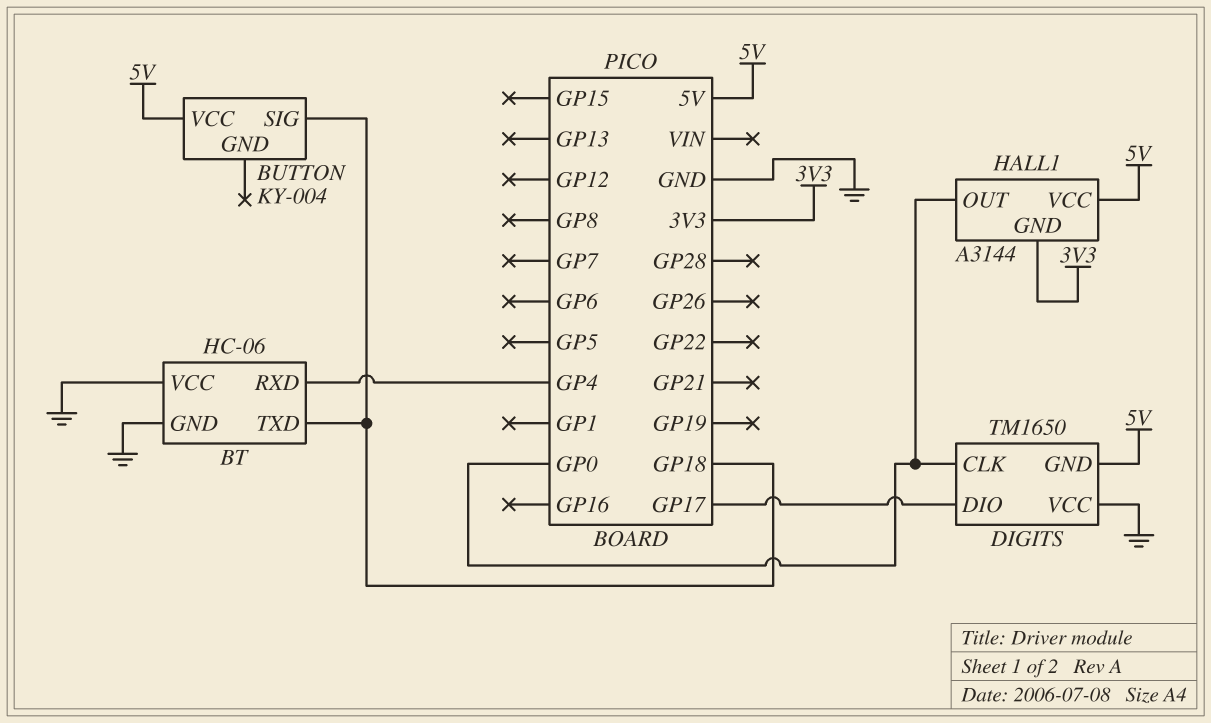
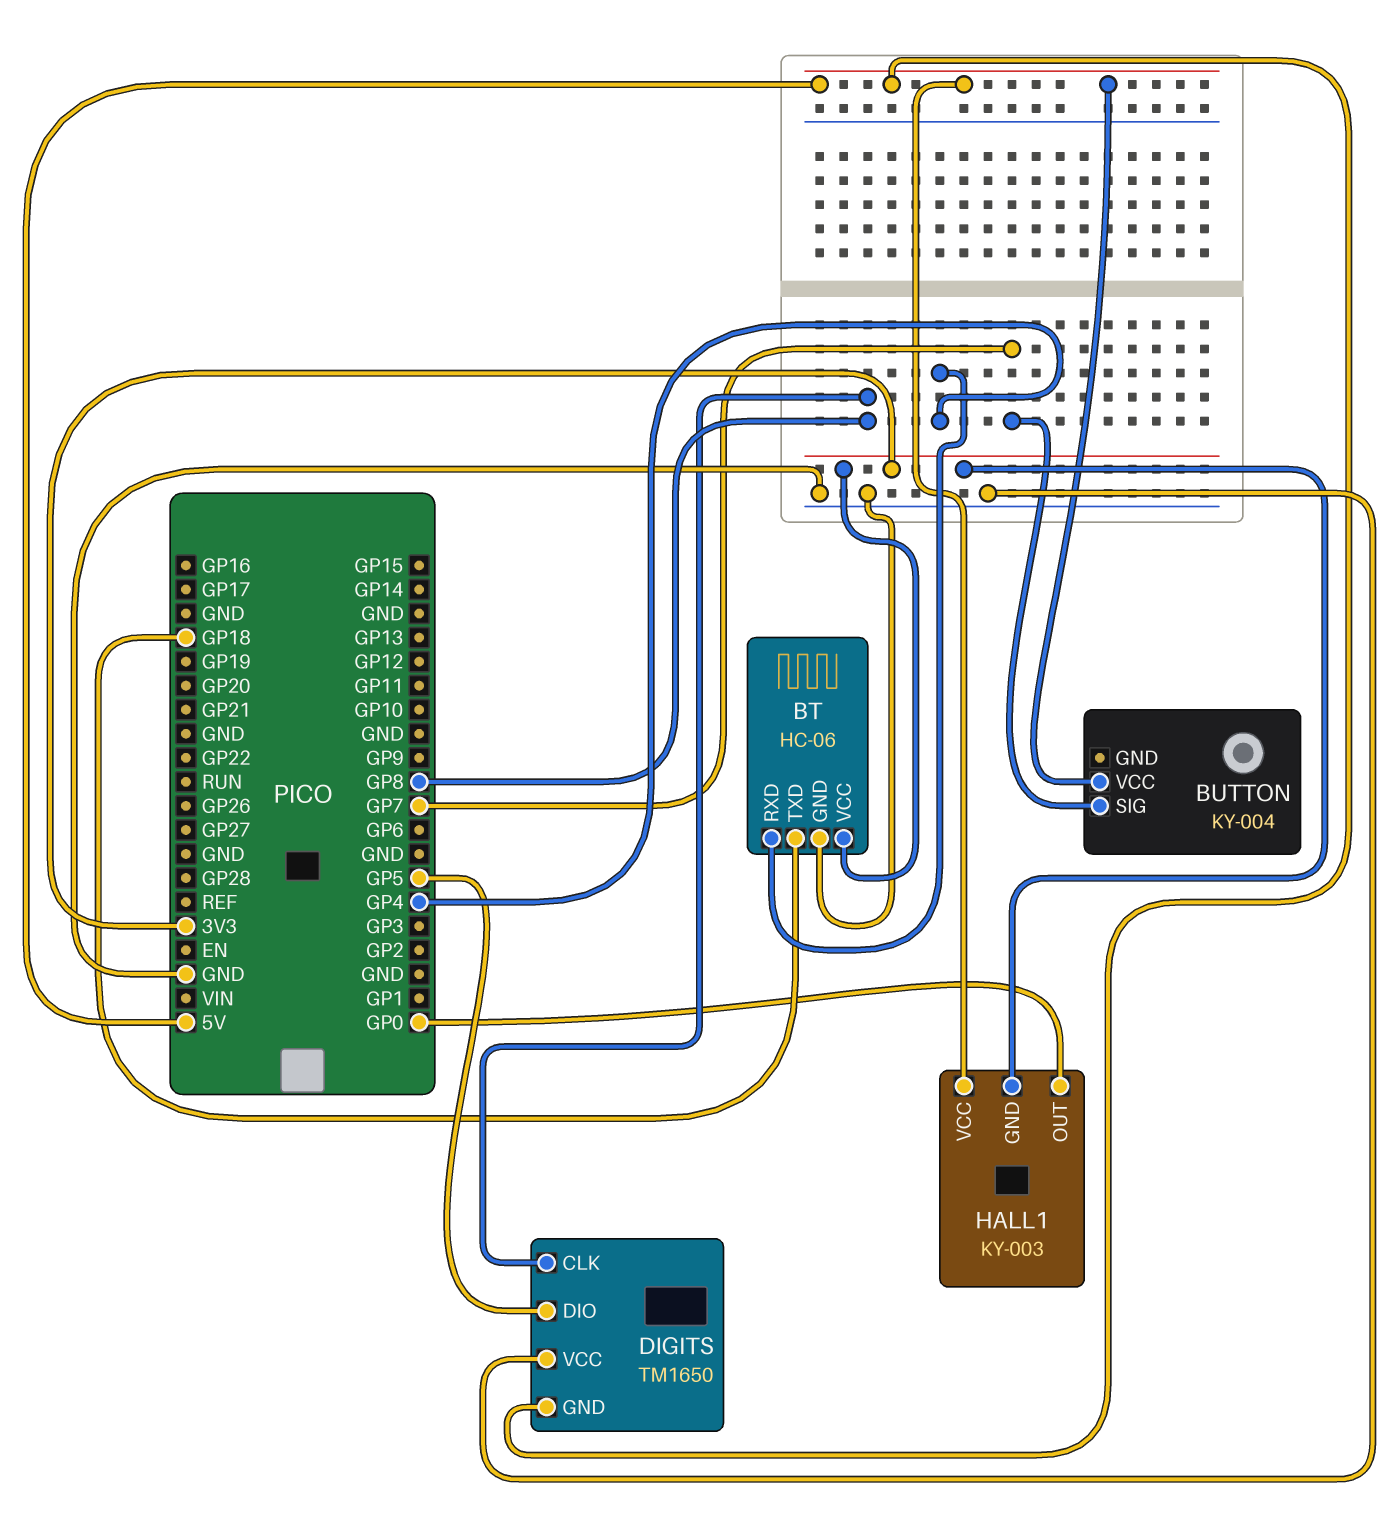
BT pin VCC: GND -> 3V3
BUTTON pin SIG: GP18 -> GP7
DIGITS pin CLK: GP0 -> GP8
DIGITS pin DIO: GP17 -> GP5
HALL1: A3144 -> KY-003

